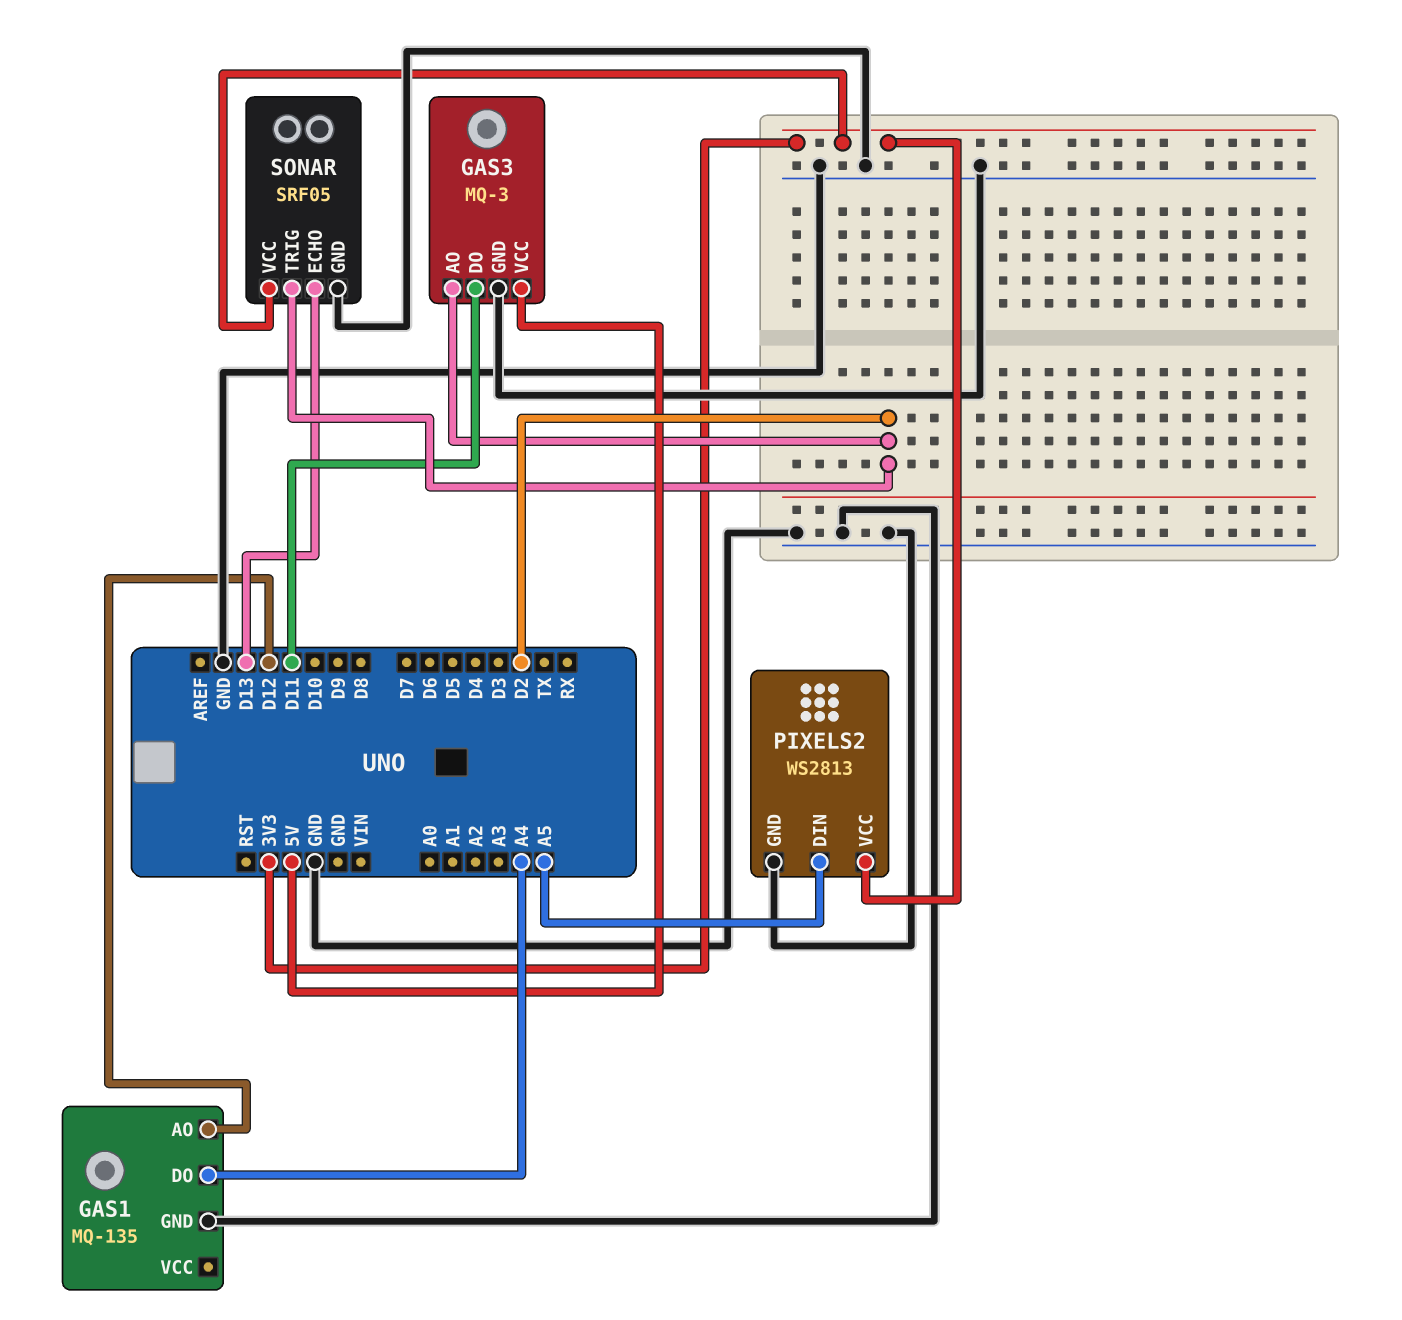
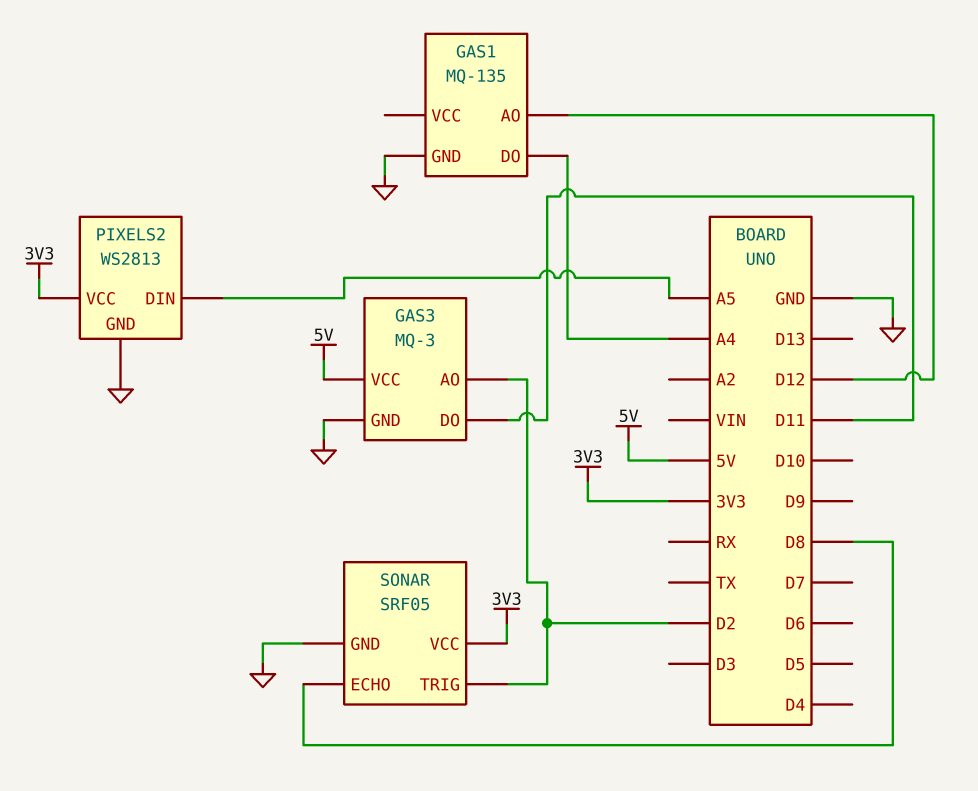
SONAR pin ECHO: D13 -> D8

